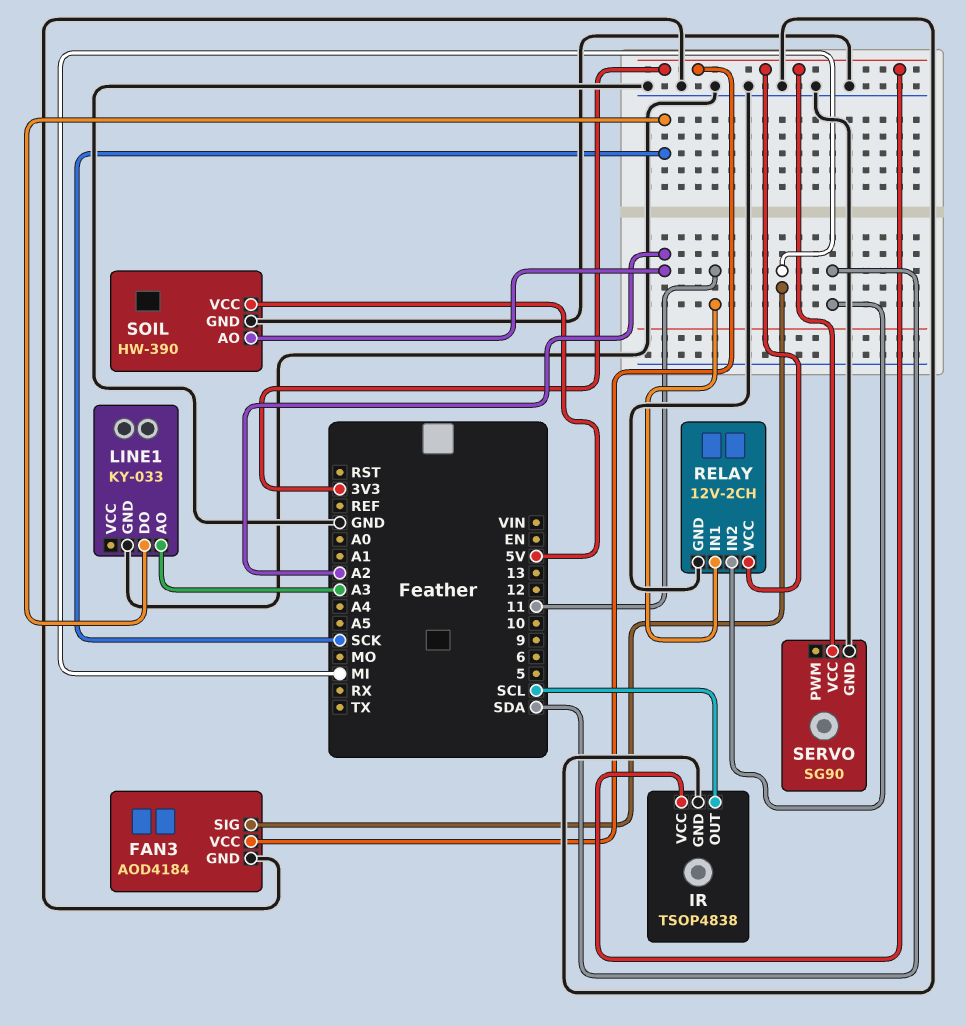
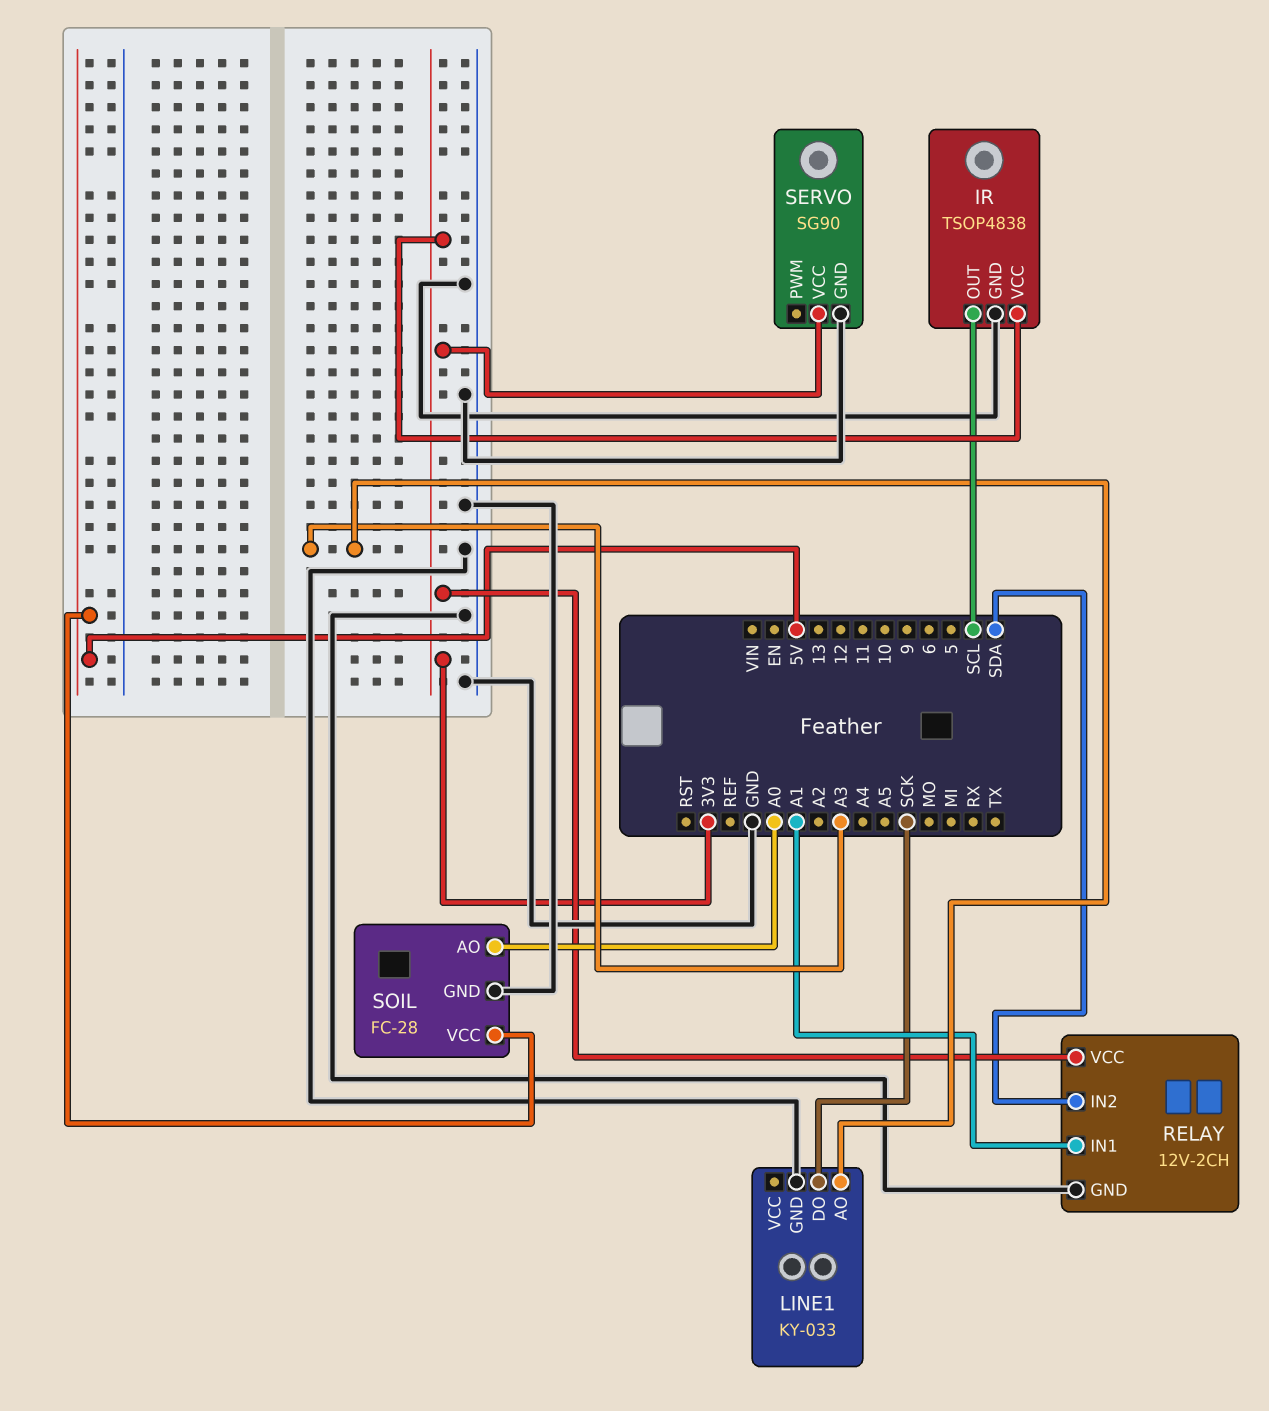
FAN3: AOD4184 -> none
FAN3 pin GND: GND -> none
FAN3 pin SIG: MI -> none
FAN3 pin VCC: 3V3 -> none
RELAY pin IN1: 11 -> A1
SOIL: HW-390 -> FC-28
SOIL pin AO: A2 -> A0

